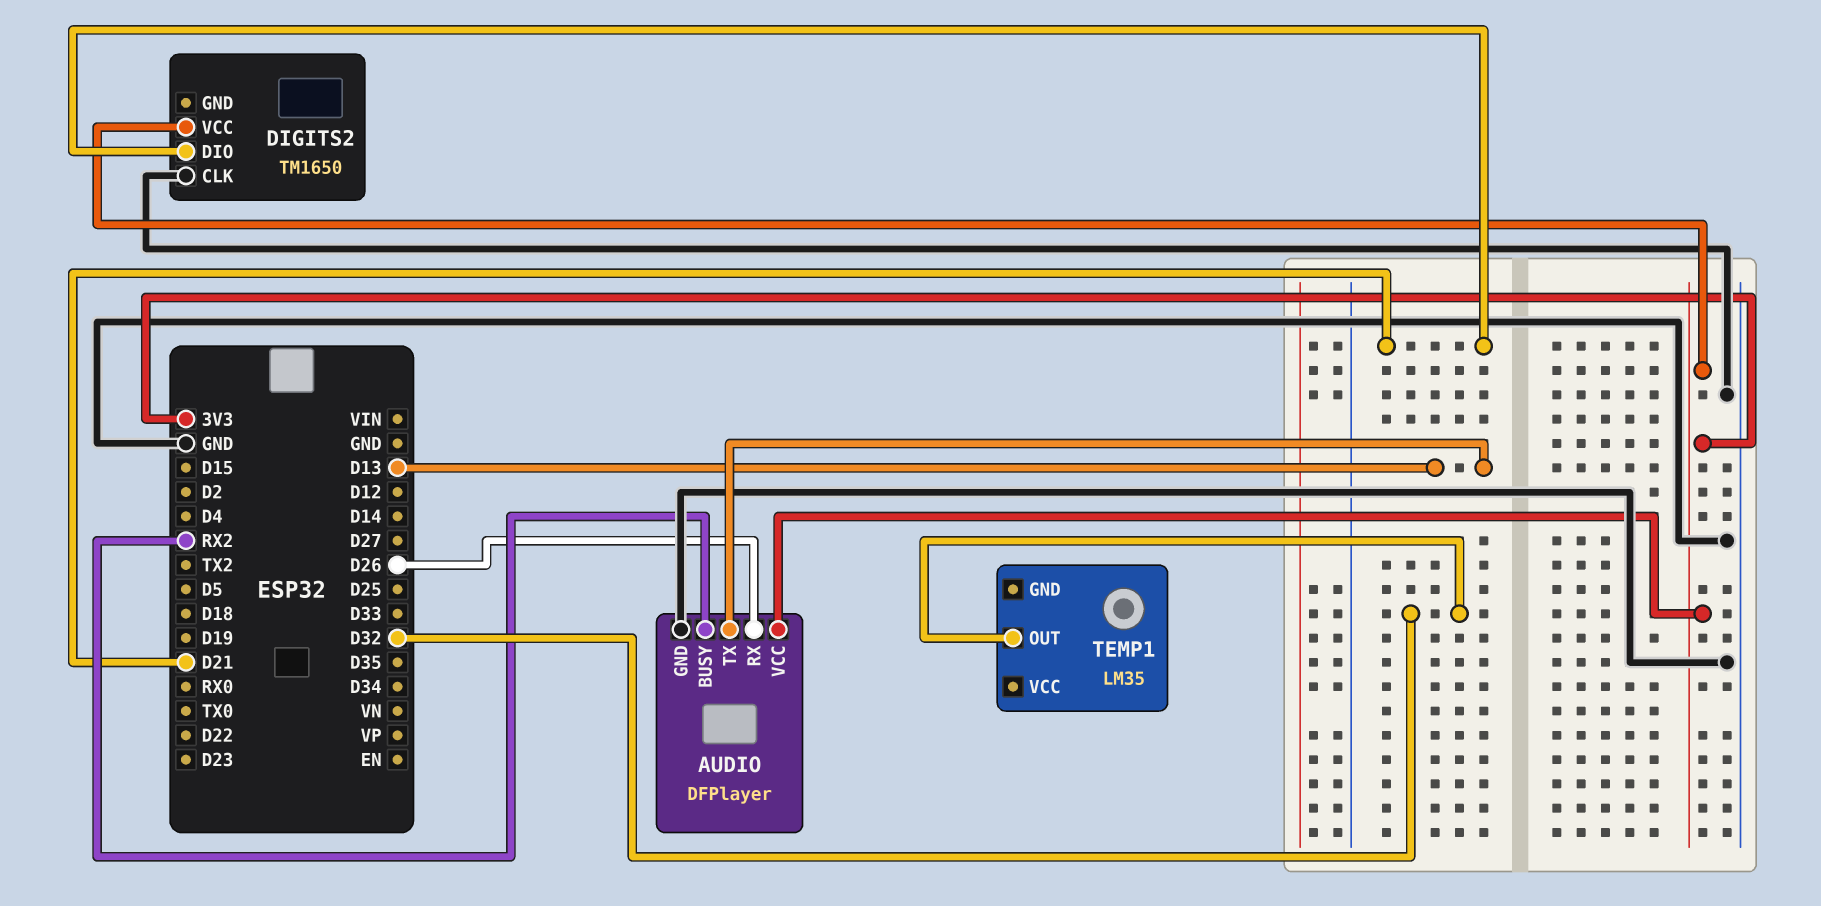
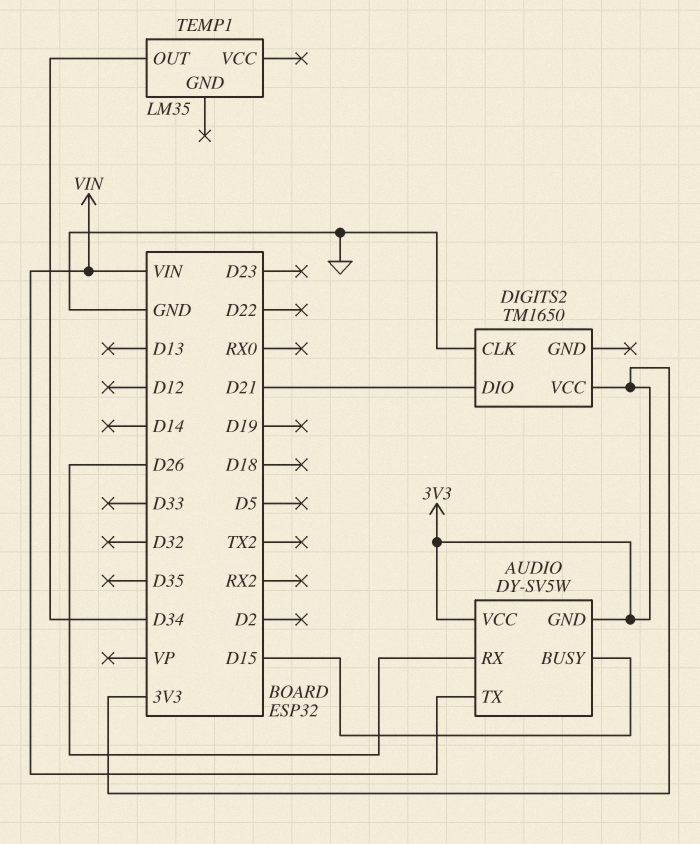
AUDIO: DFPlayer -> DY-SV5W
AUDIO pin BUSY: RX2 -> D15
AUDIO pin GND: GND -> 3V3
AUDIO pin TX: D13 -> VIN
TEMP1 pin OUT: D32 -> D34

